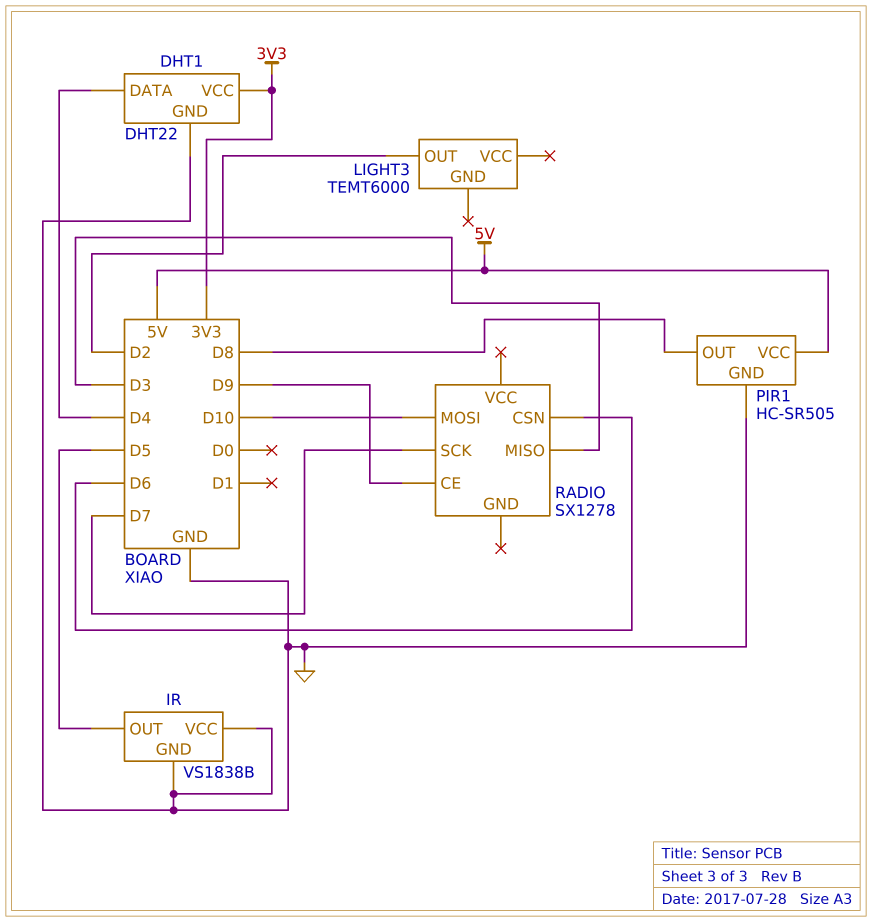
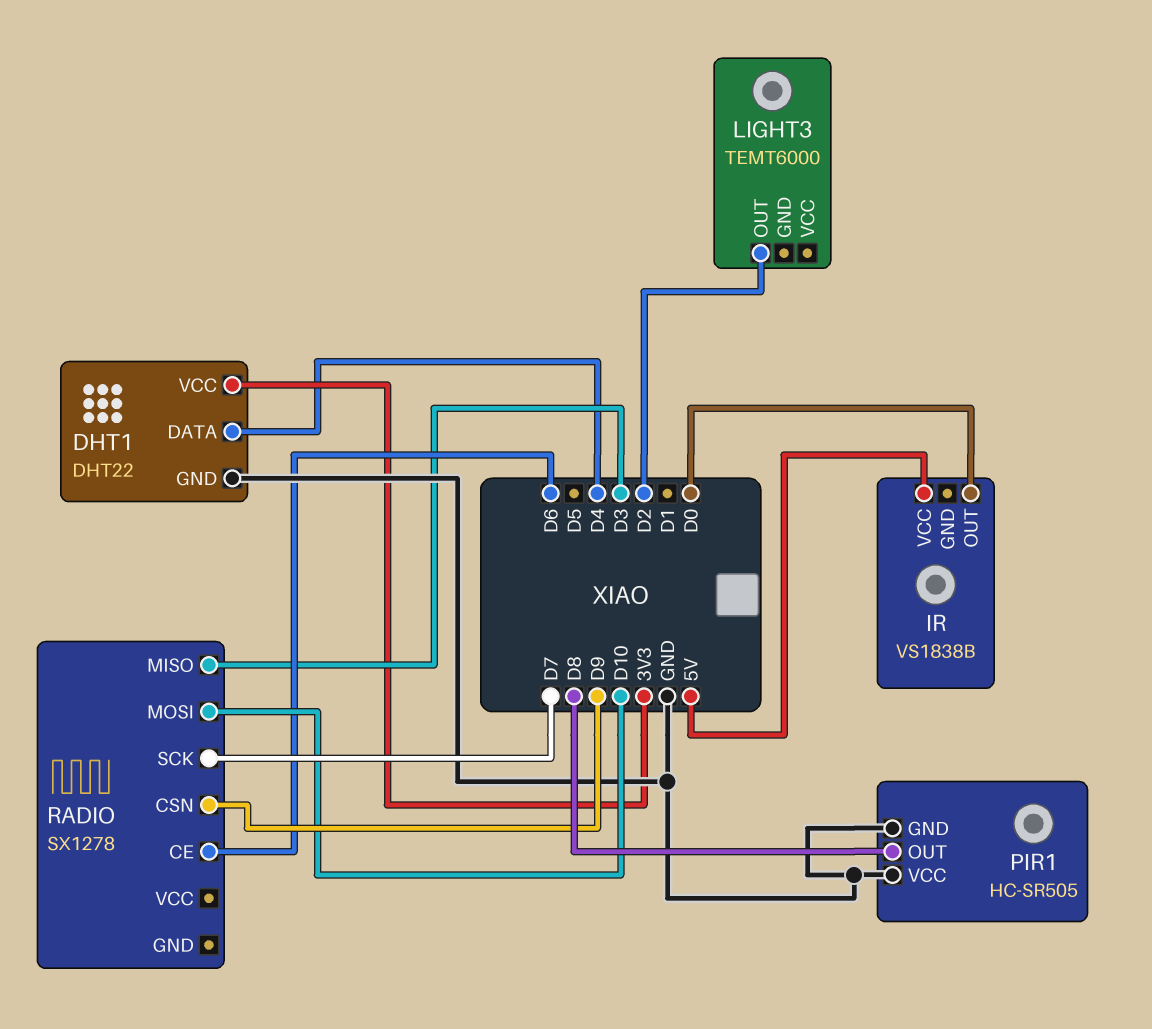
IR pin GND: GND -> none
IR pin OUT: D5 -> D0
IR pin VCC: GND -> 5V
PIR1 pin VCC: 5V -> GND
RADIO pin CE: D9 -> D6
RADIO pin CSN: D6 -> D9

